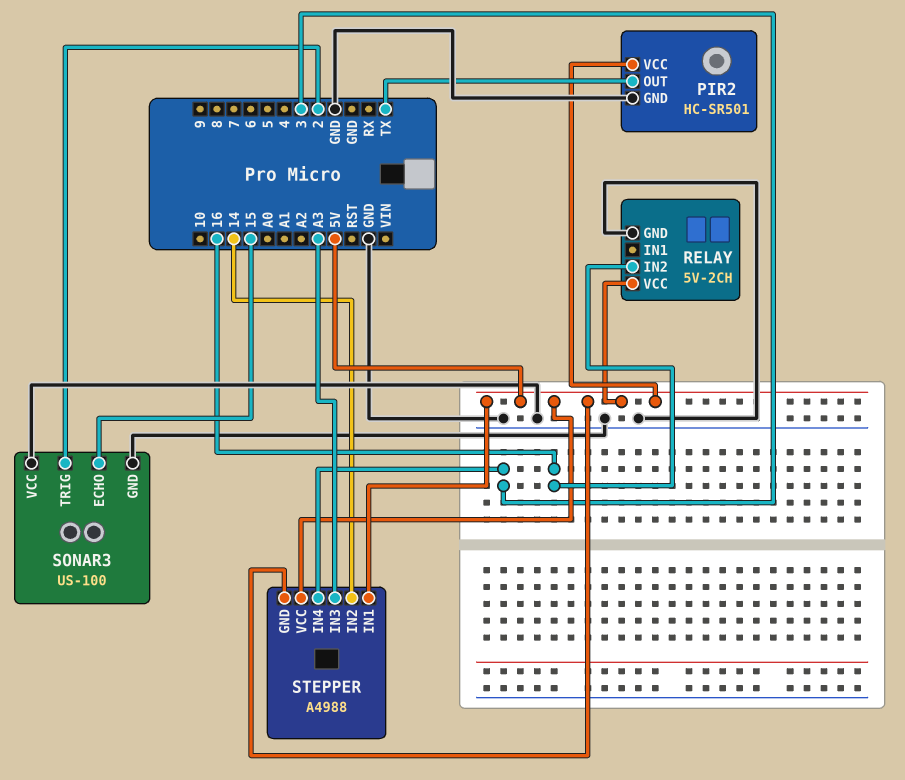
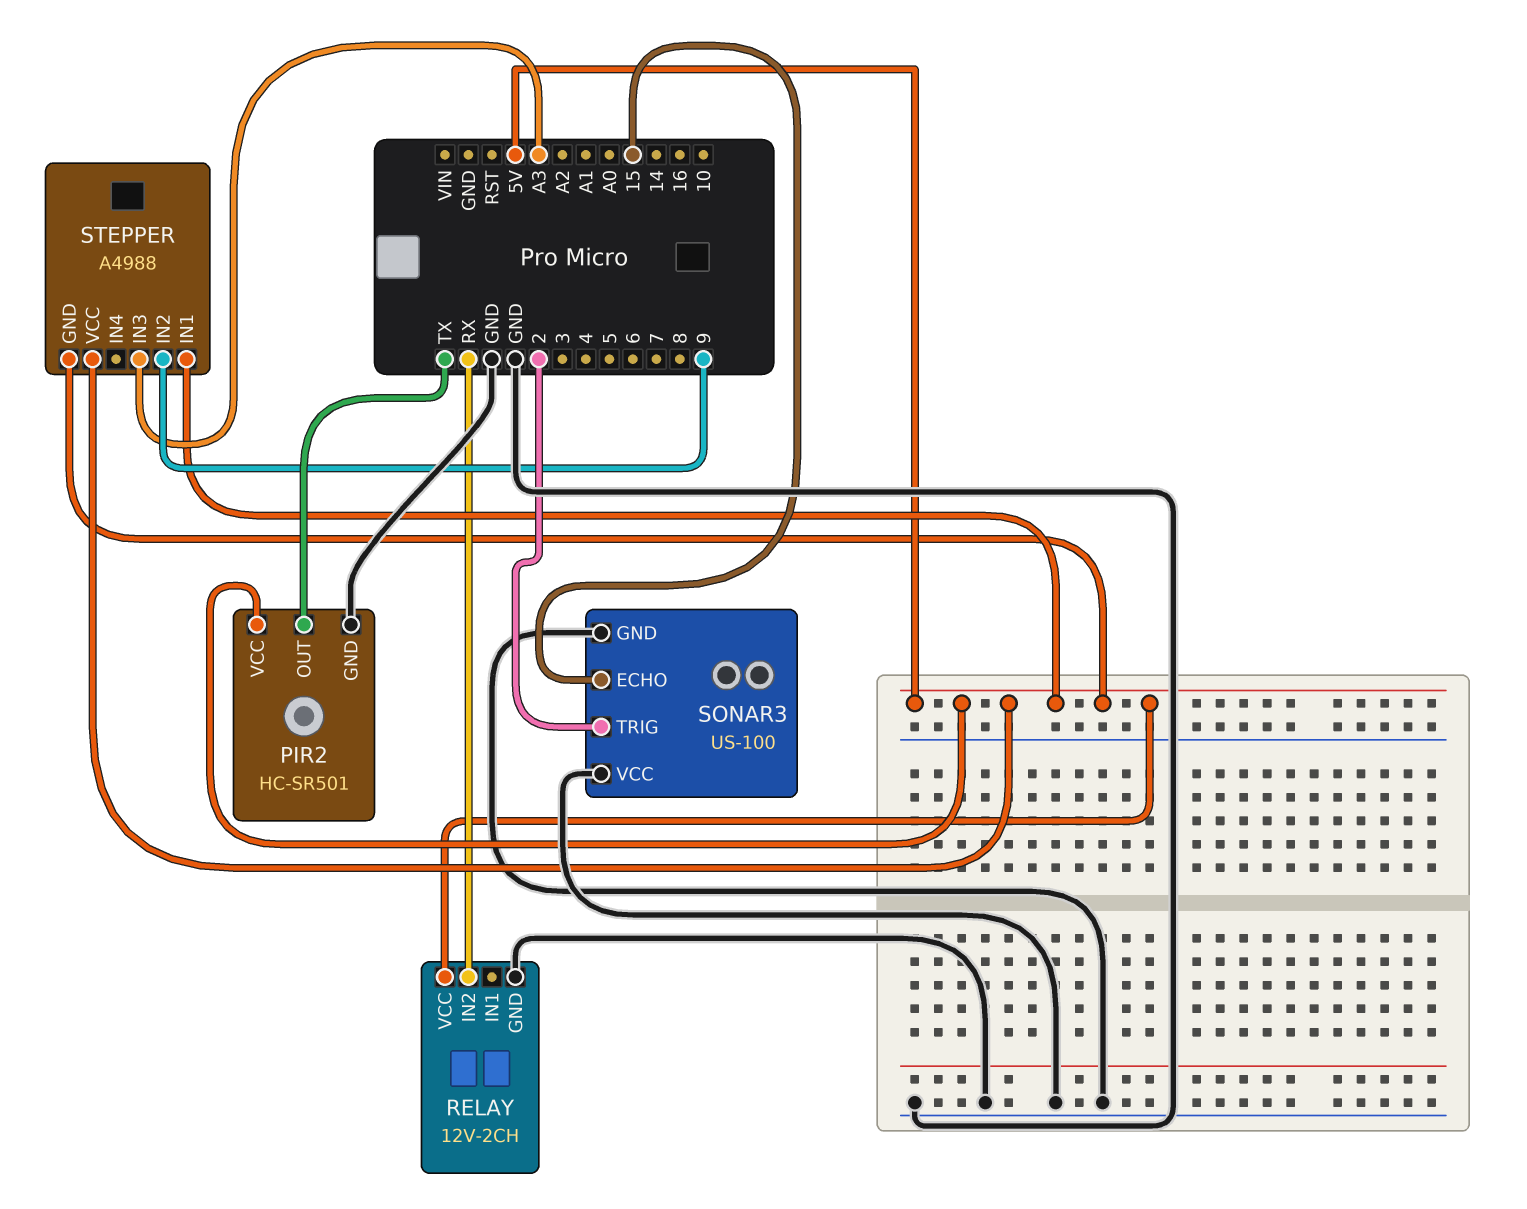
RELAY: 5V-2CH -> 12V-2CH
RELAY pin IN2: 16 -> RX
STEPPER pin IN2: 14 -> 9
STEPPER pin IN4: 3 -> none

